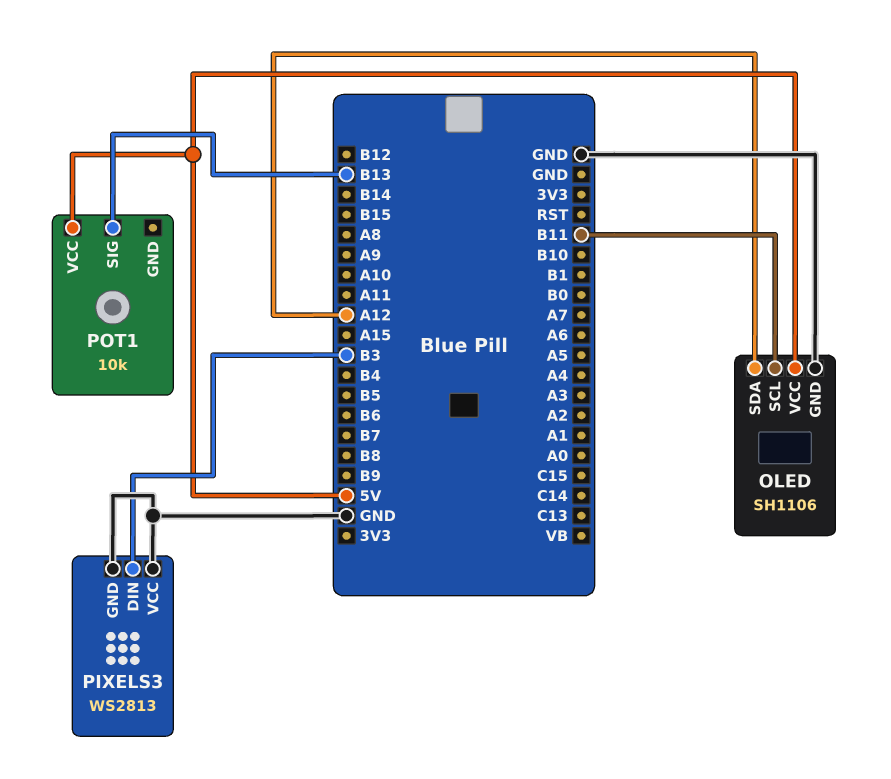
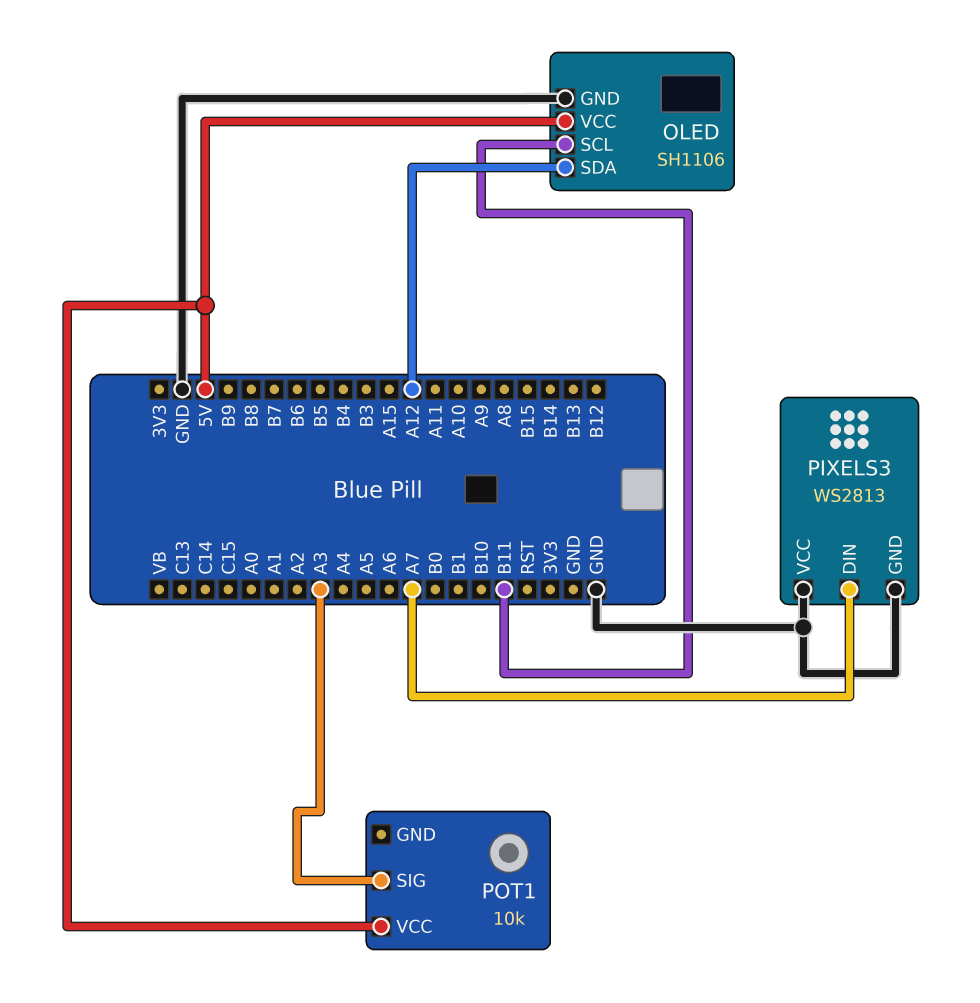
PIXELS3 pin DIN: B3 -> A7
POT1 pin SIG: B13 -> A3

